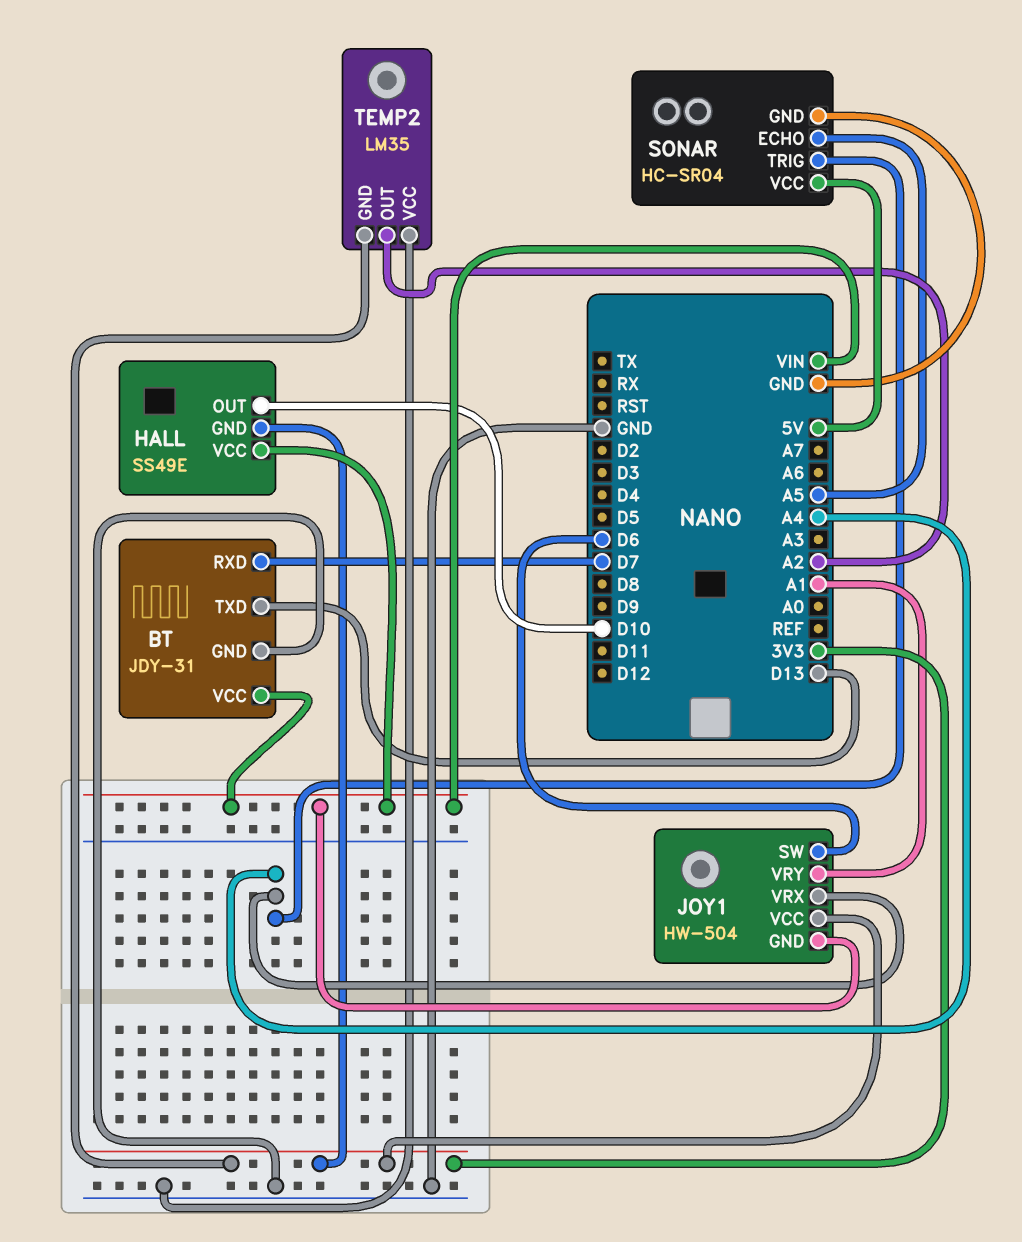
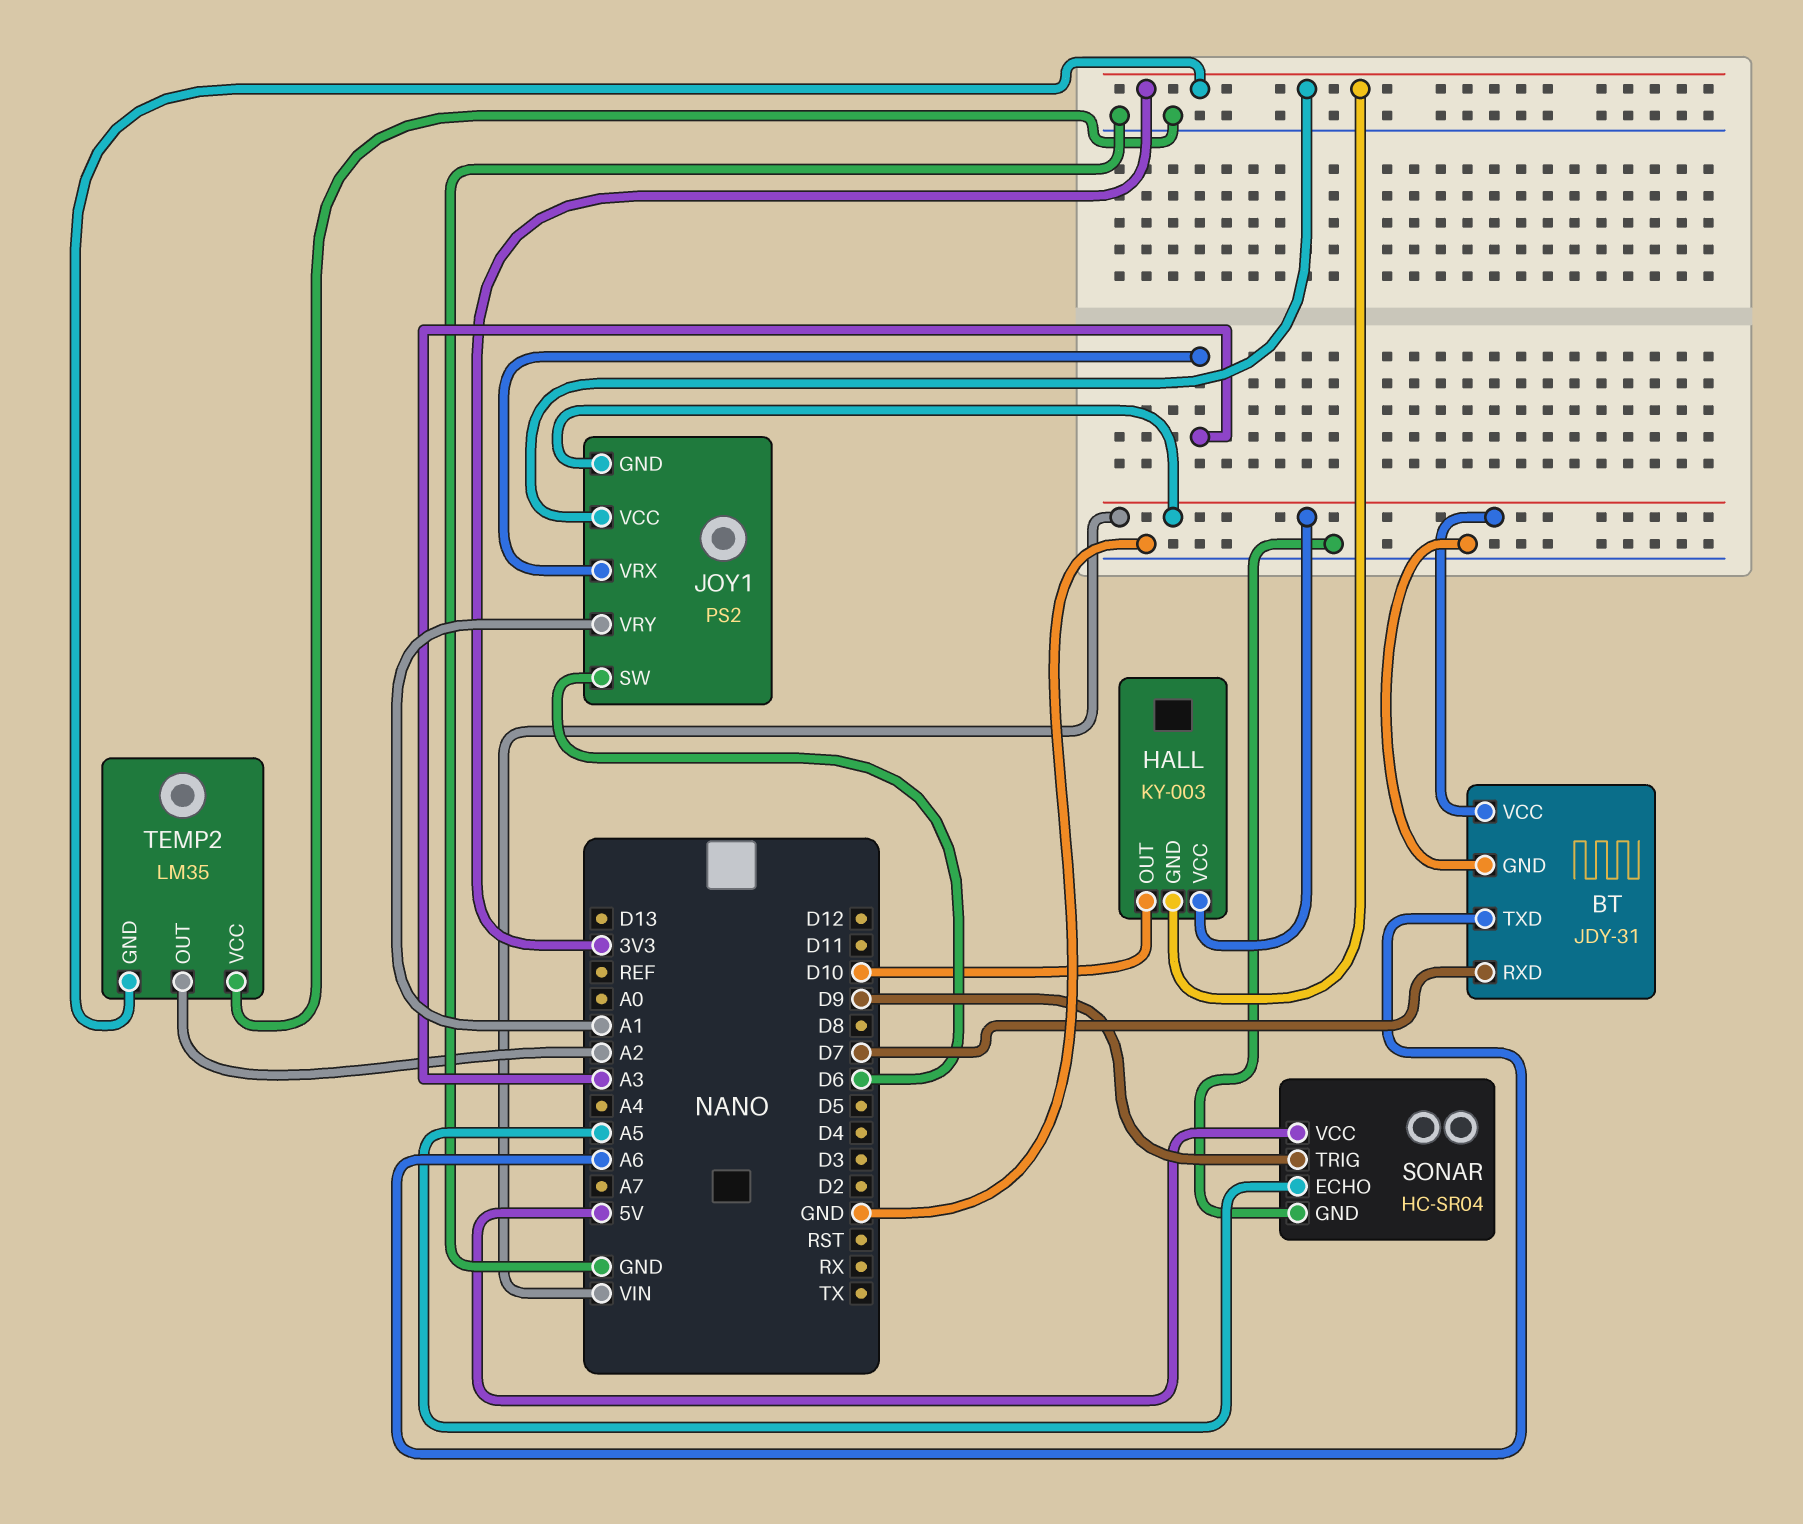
BT pin TXD: D13 -> A6
HALL: SS49E -> KY-003
JOY1: HW-504 -> PS2
JOY1 pin VRX: A4 -> A3
SONAR pin TRIG: A4 -> D9

